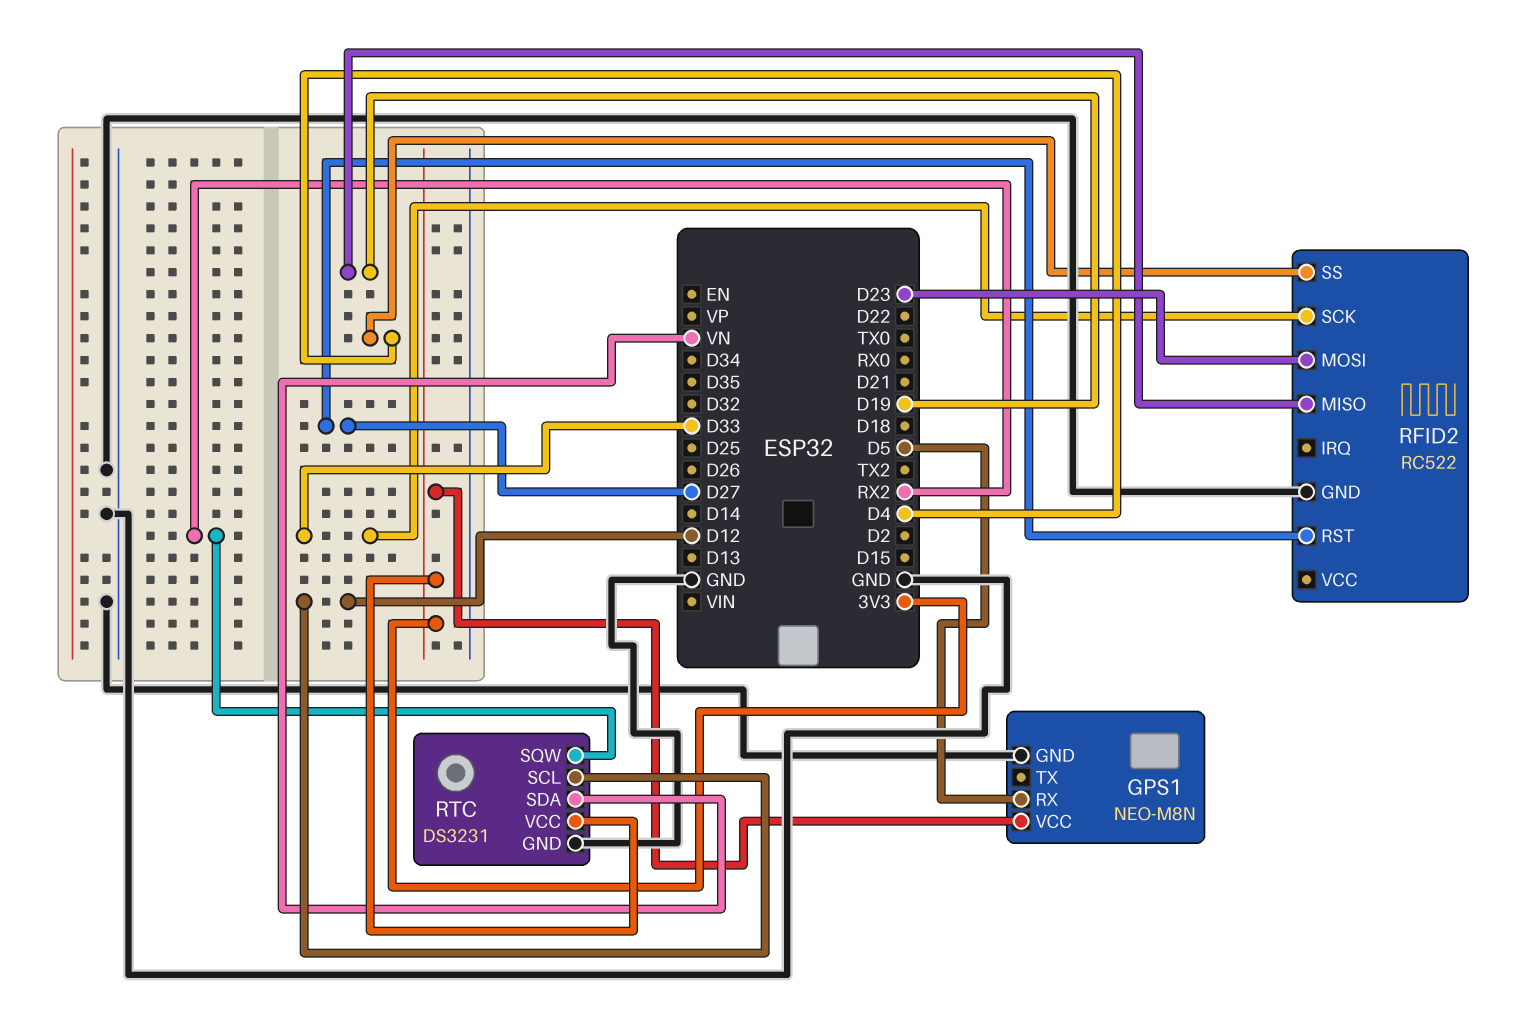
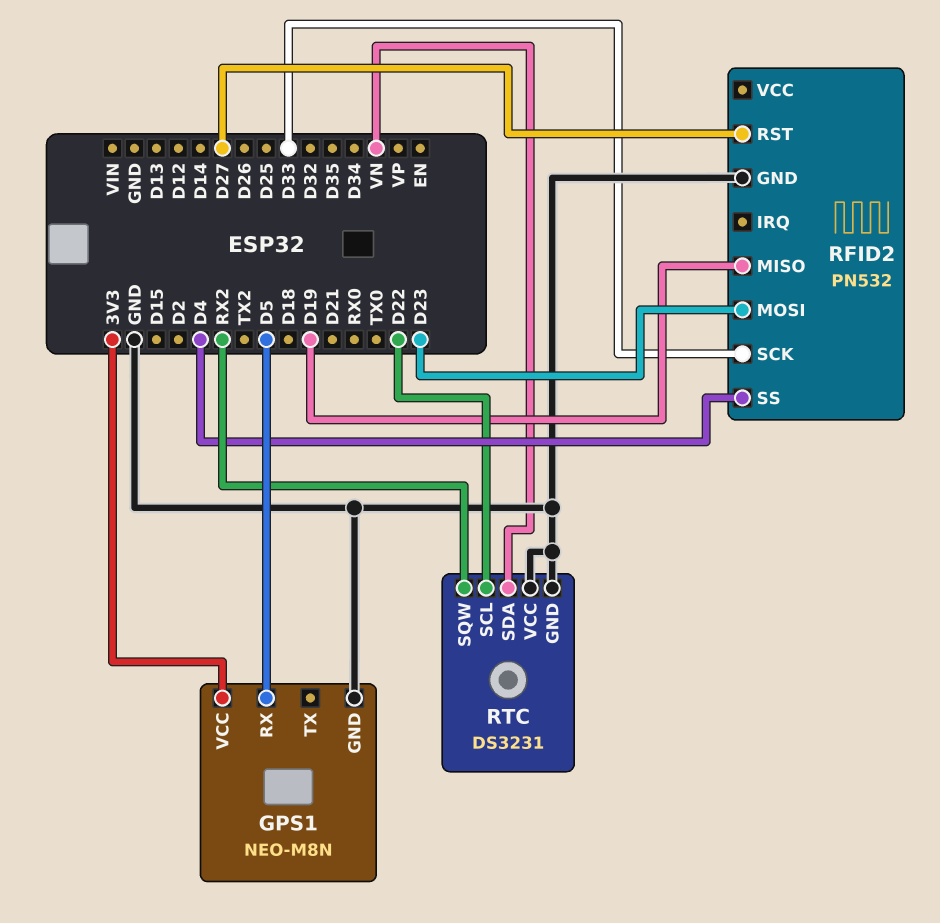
RFID2: RC522 -> PN532
RTC pin SCL: D12 -> D22
RTC pin VCC: 3V3 -> GND

